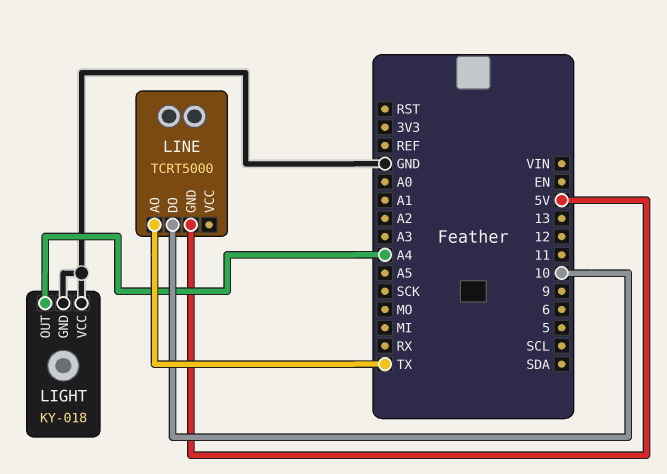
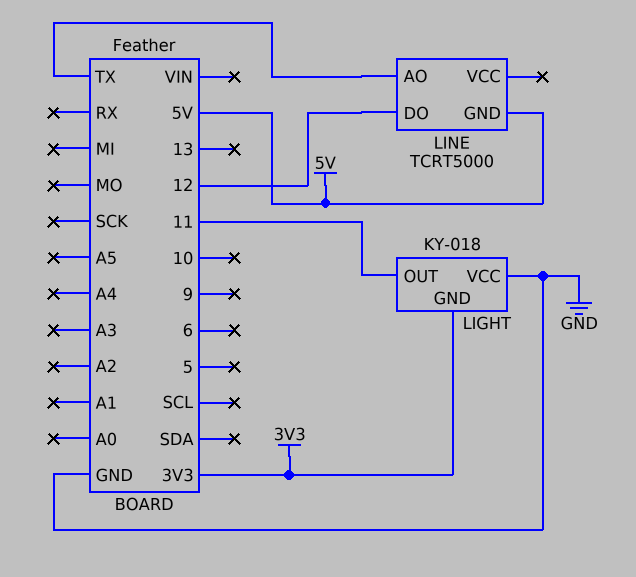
LIGHT pin GND: GND -> 3V3
LIGHT pin OUT: A4 -> 11
LINE pin DO: 10 -> 12

